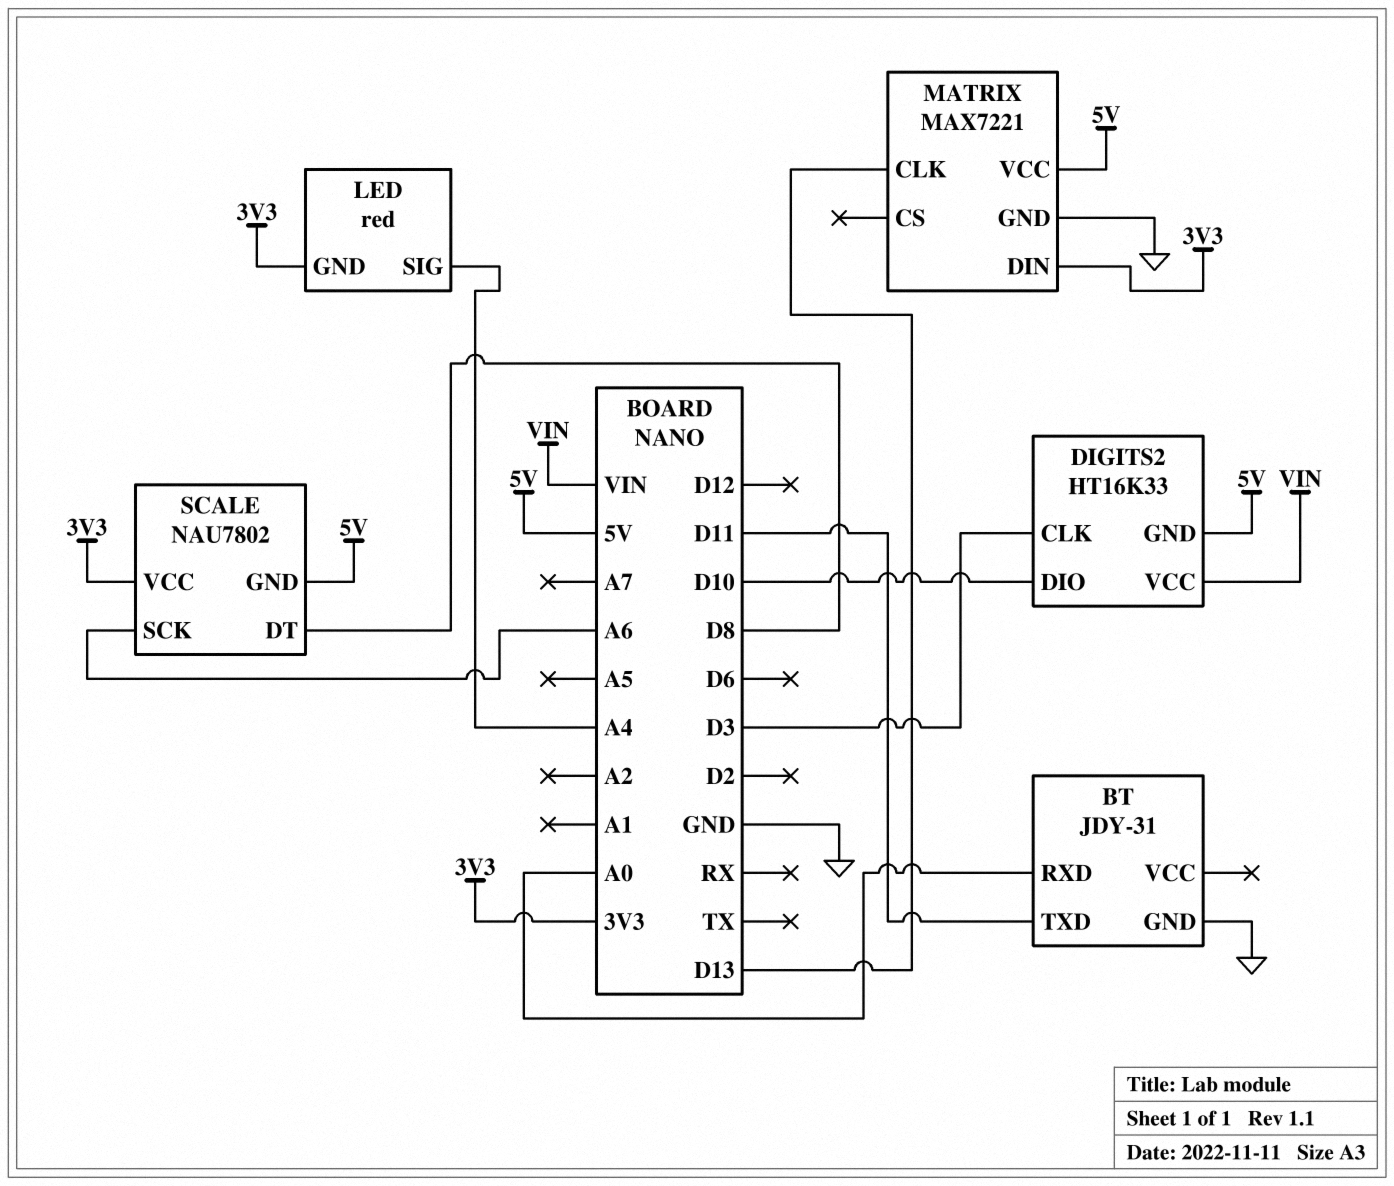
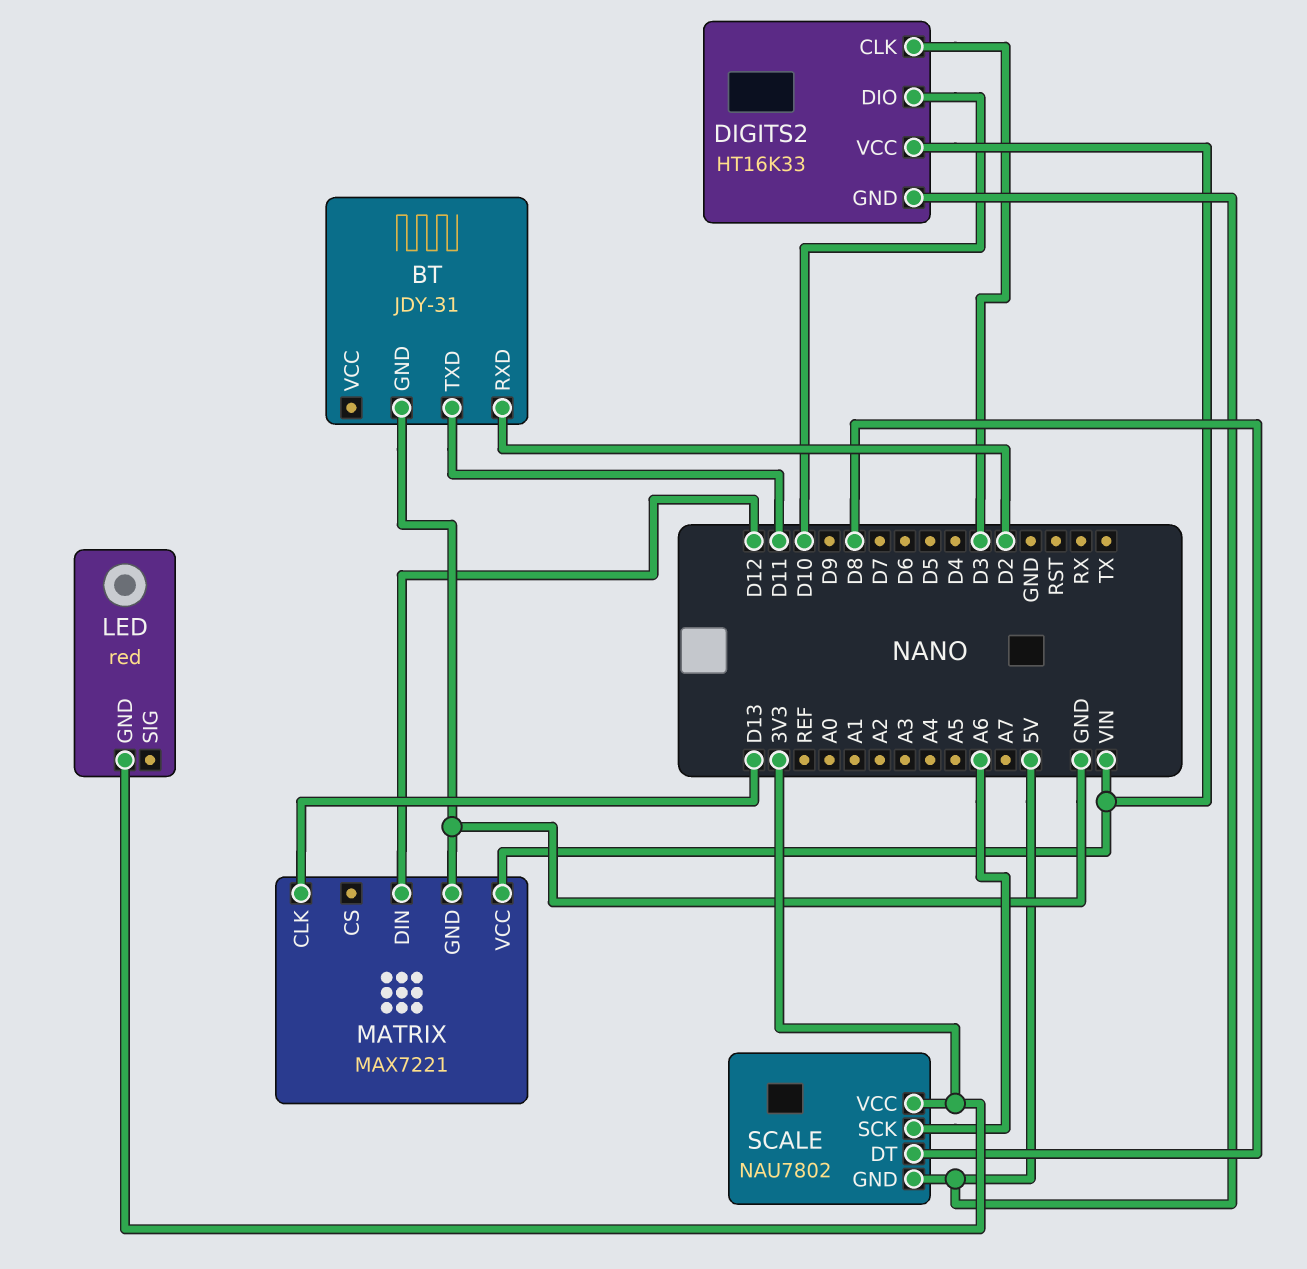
BT pin RXD: A0 -> D2
LED pin SIG: A4 -> none
MATRIX pin DIN: 3V3 -> D12
MATRIX pin VCC: 5V -> VIN

